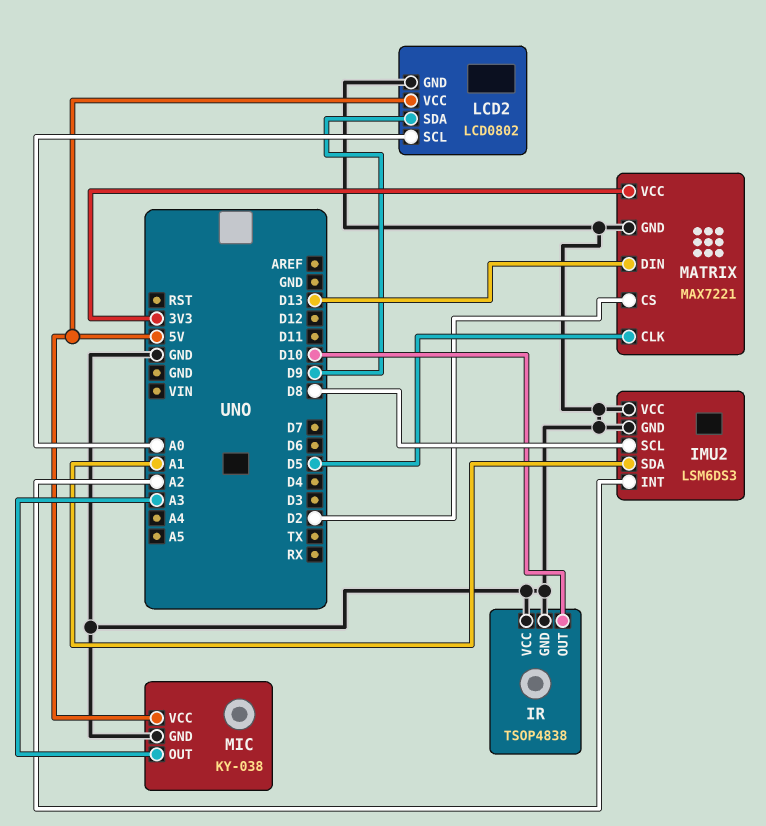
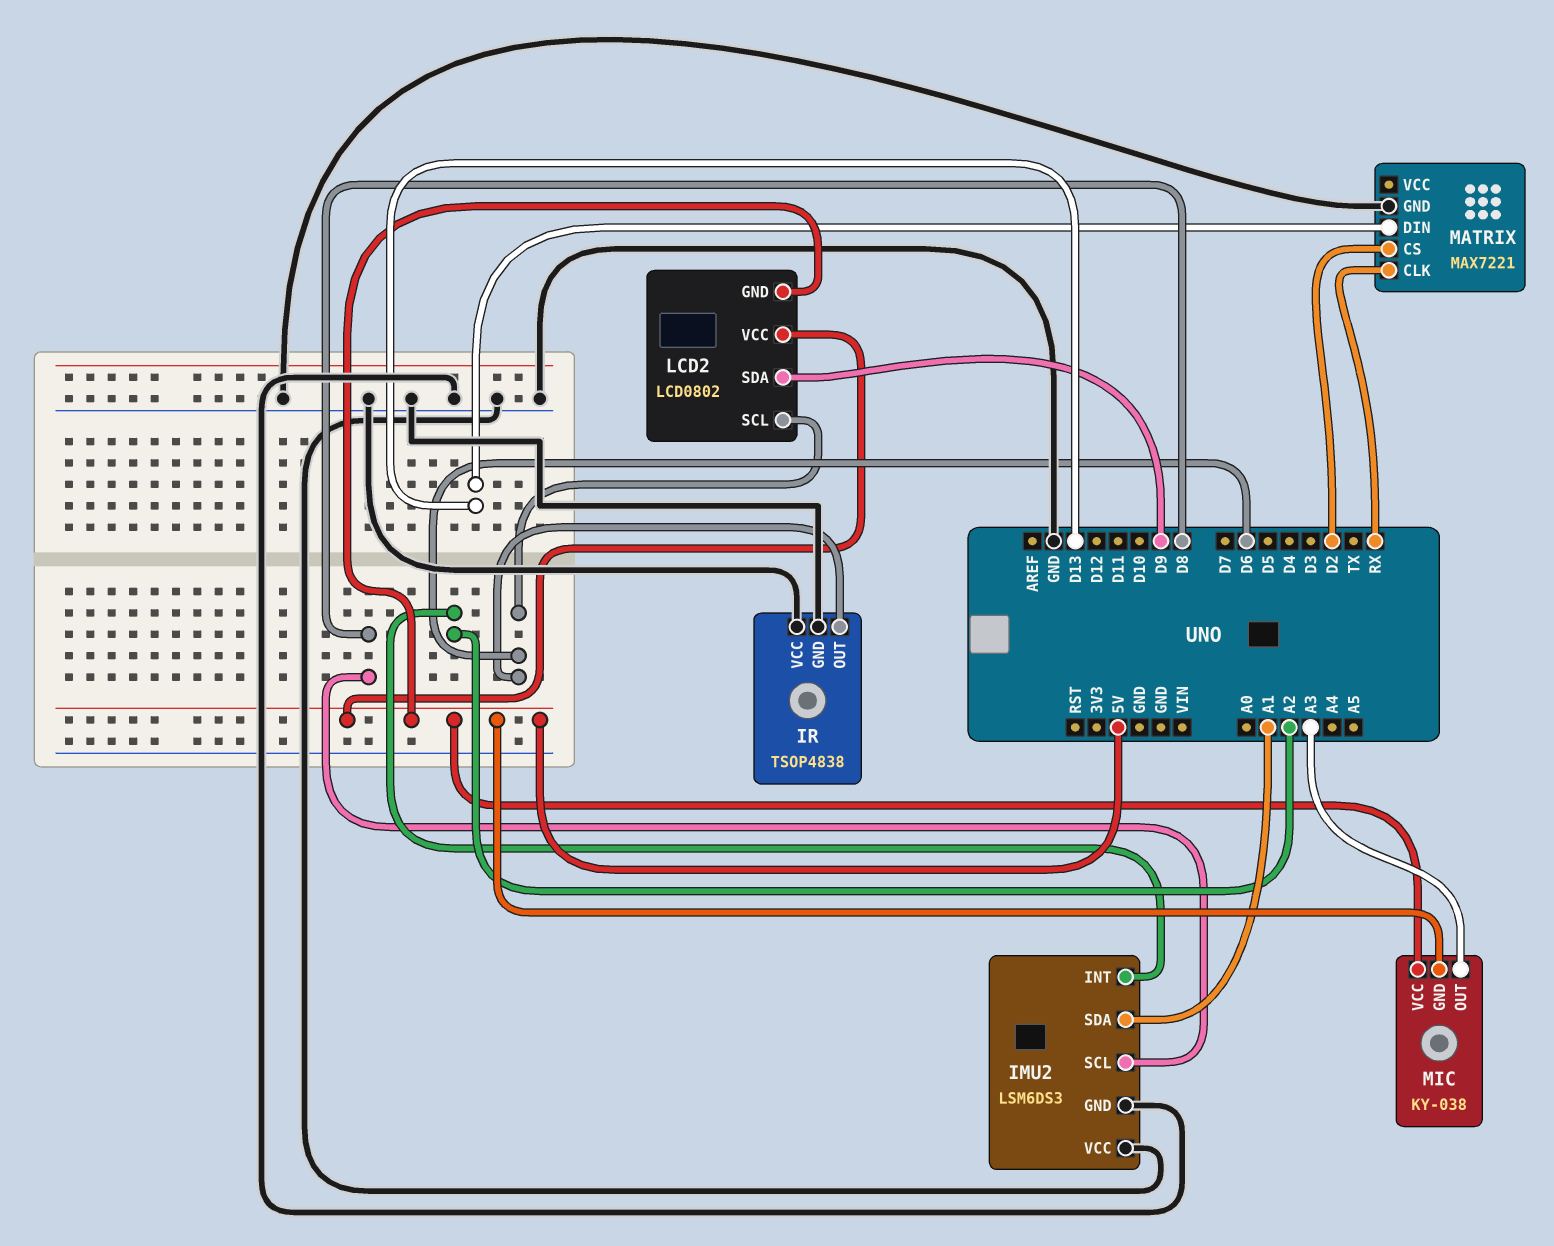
IR pin OUT: D10 -> D6
LCD2 pin GND: GND -> 5V
LCD2 pin SCL: A0 -> D6
MATRIX pin CLK: D5 -> RX
MATRIX pin VCC: 3V3 -> none
MIC pin GND: GND -> 5V

